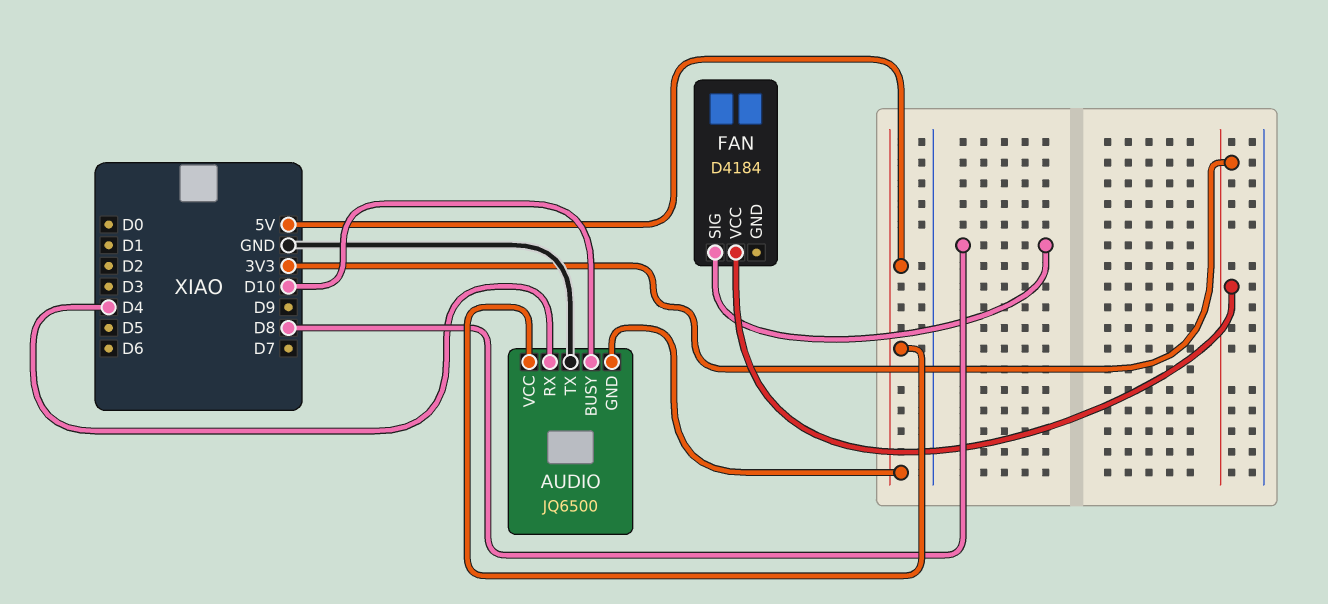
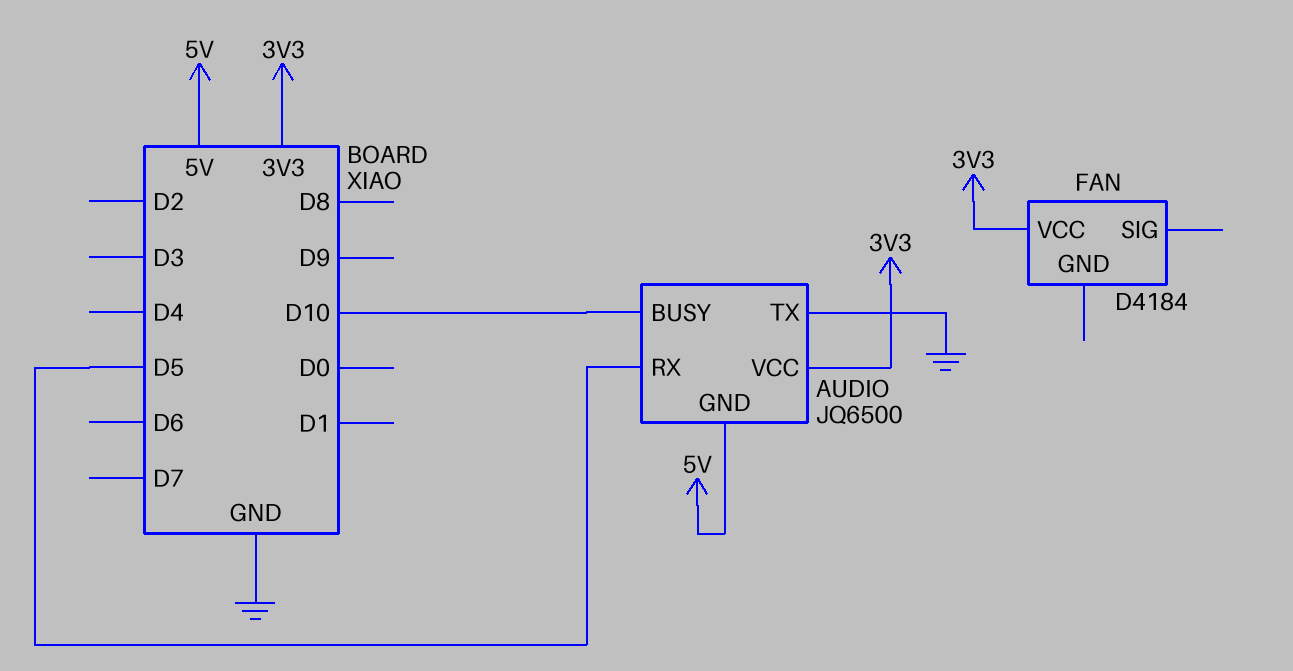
AUDIO pin RX: D4 -> D5
AUDIO pin VCC: 5V -> 3V3
FAN pin SIG: D8 -> none

